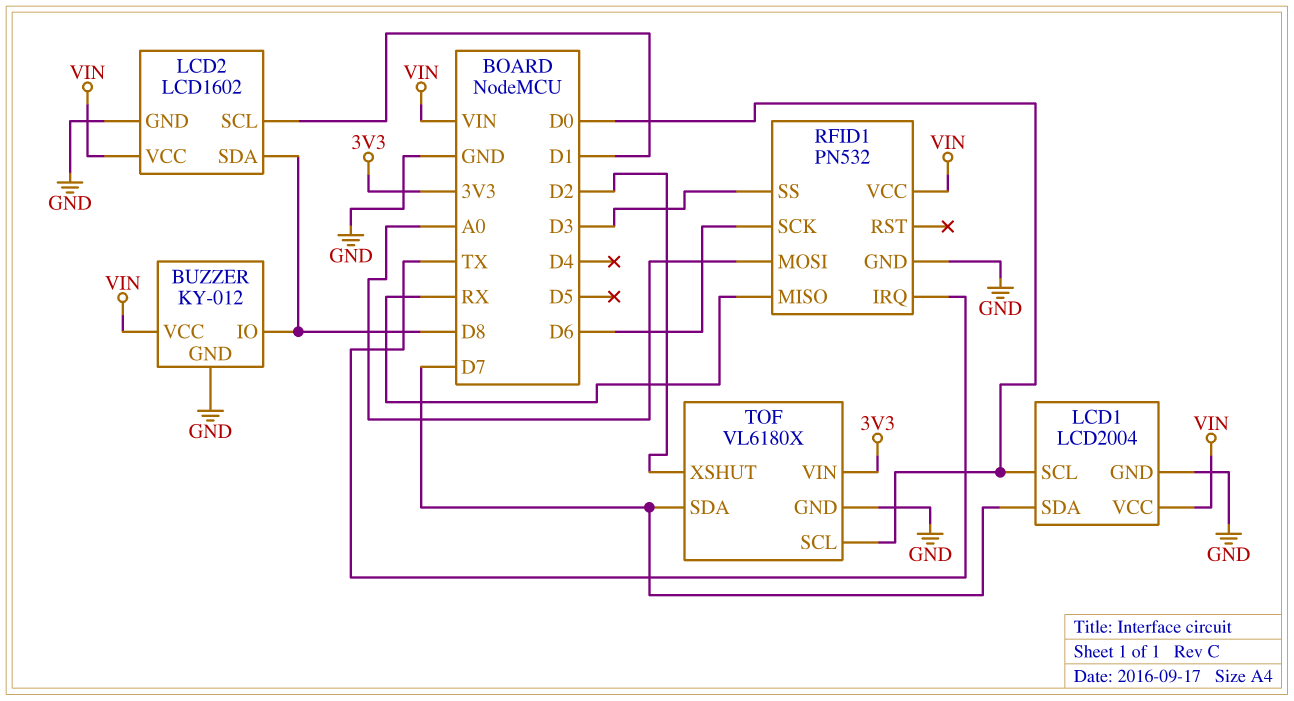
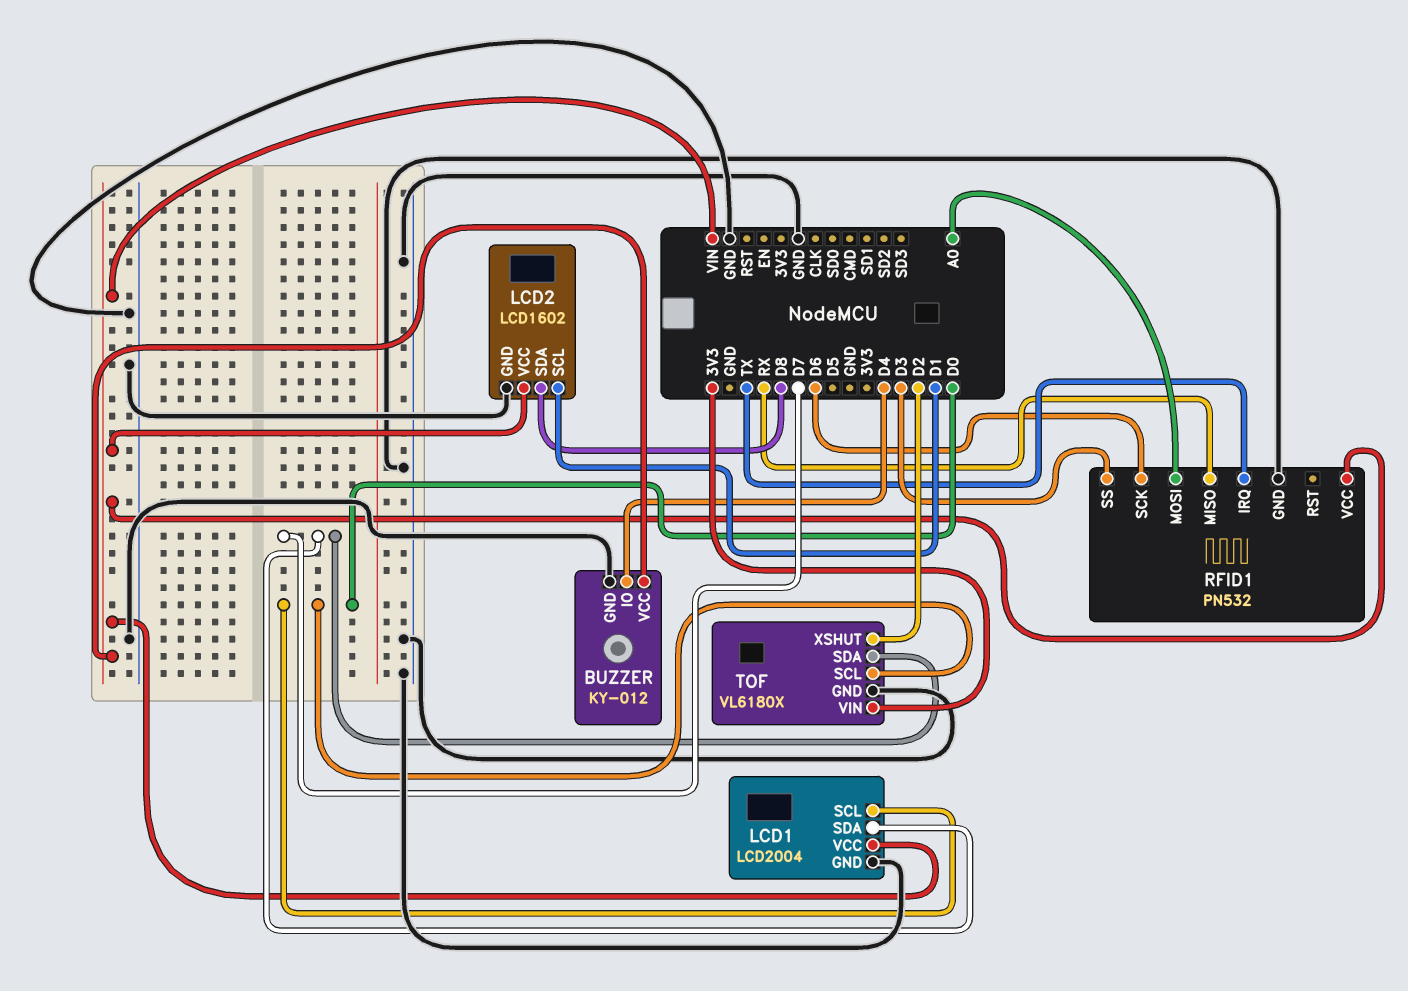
BUZZER pin IO: D8 -> D4

